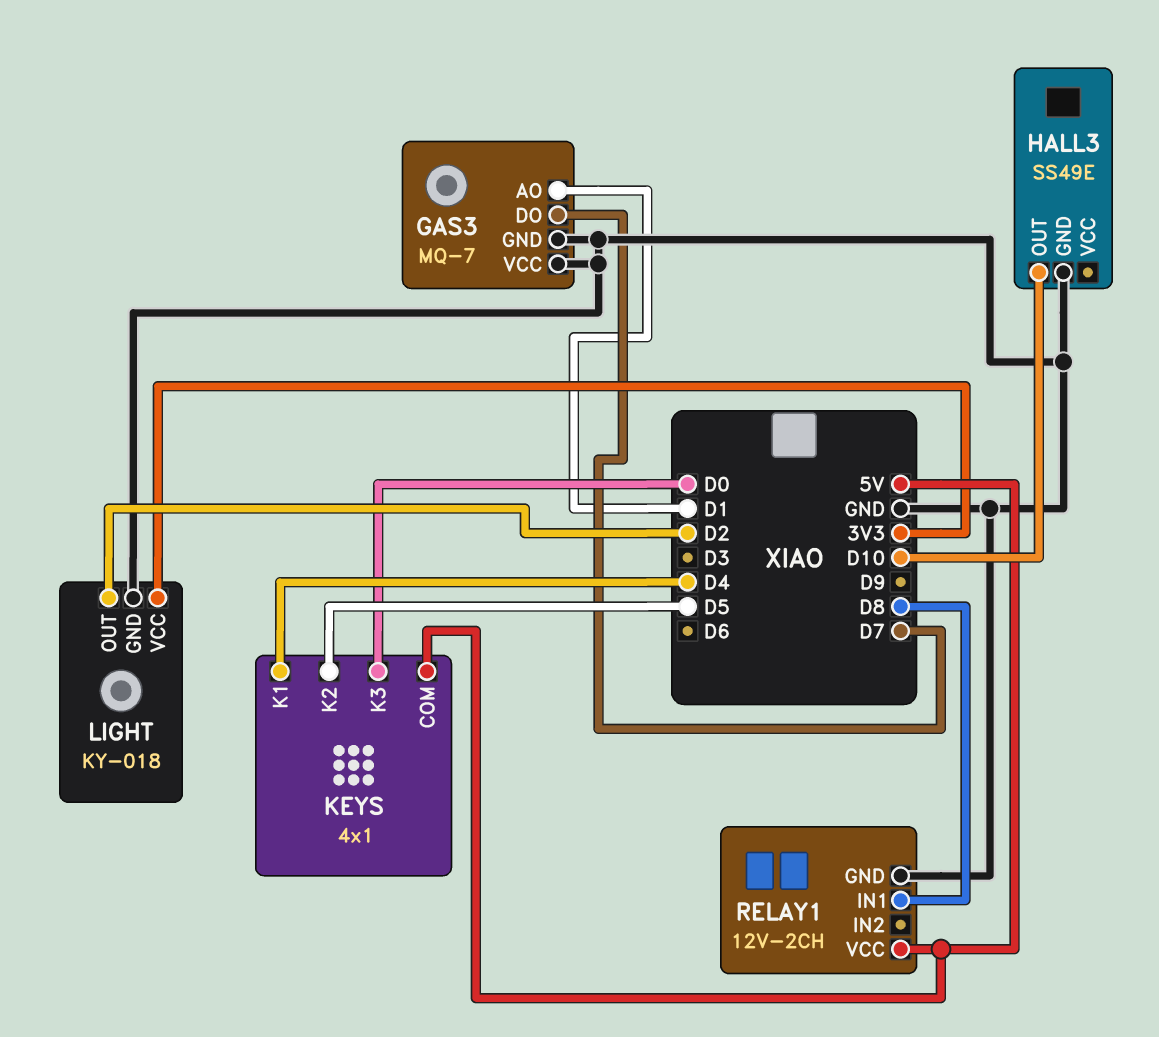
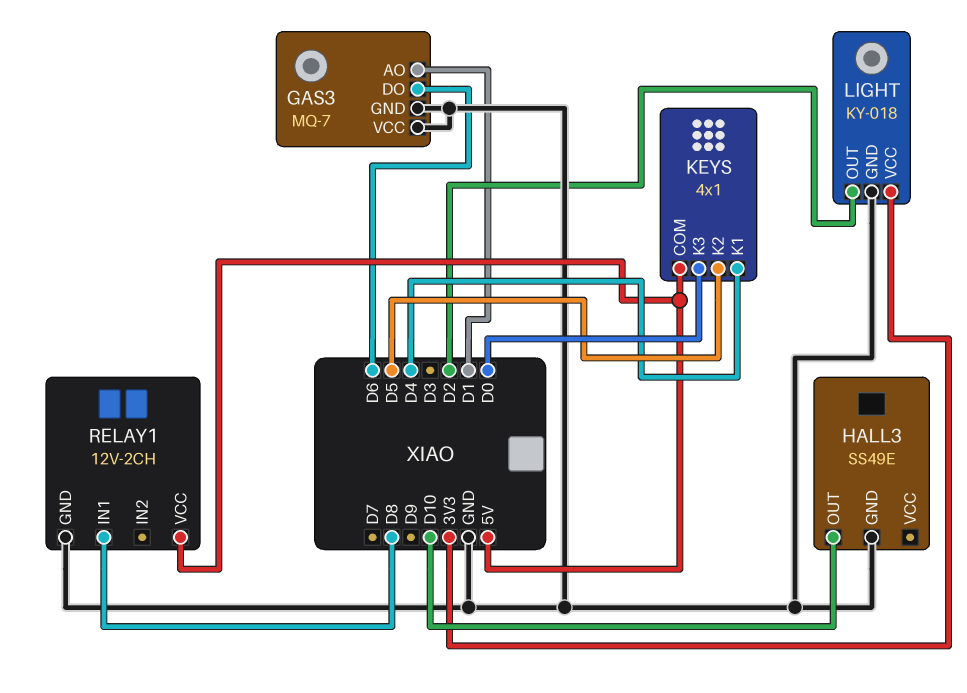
GAS3 pin DO: D7 -> D6

